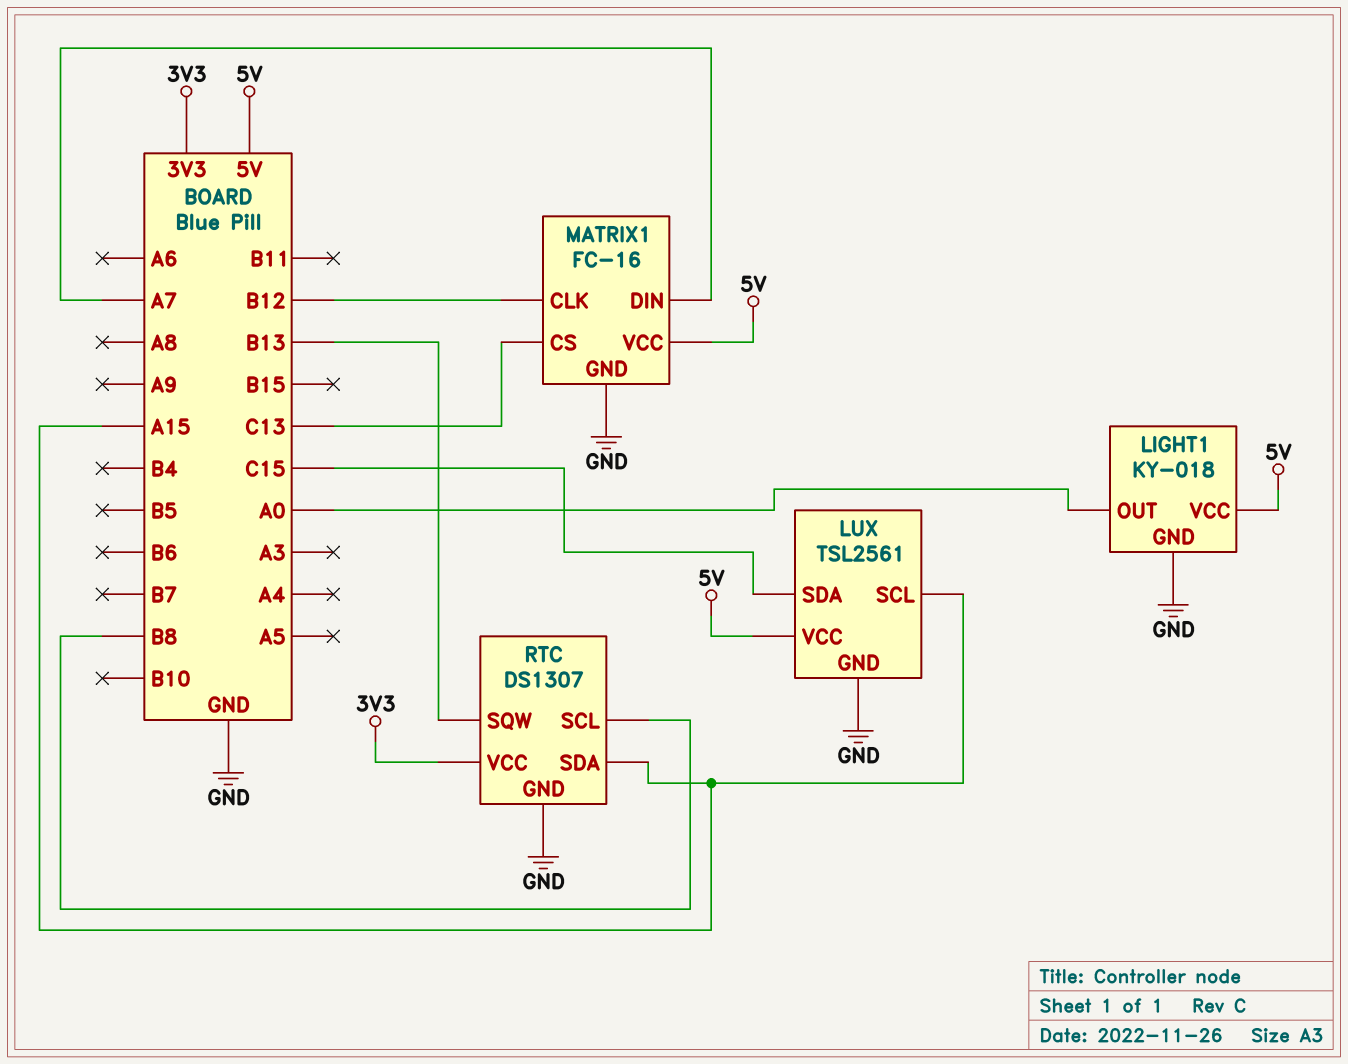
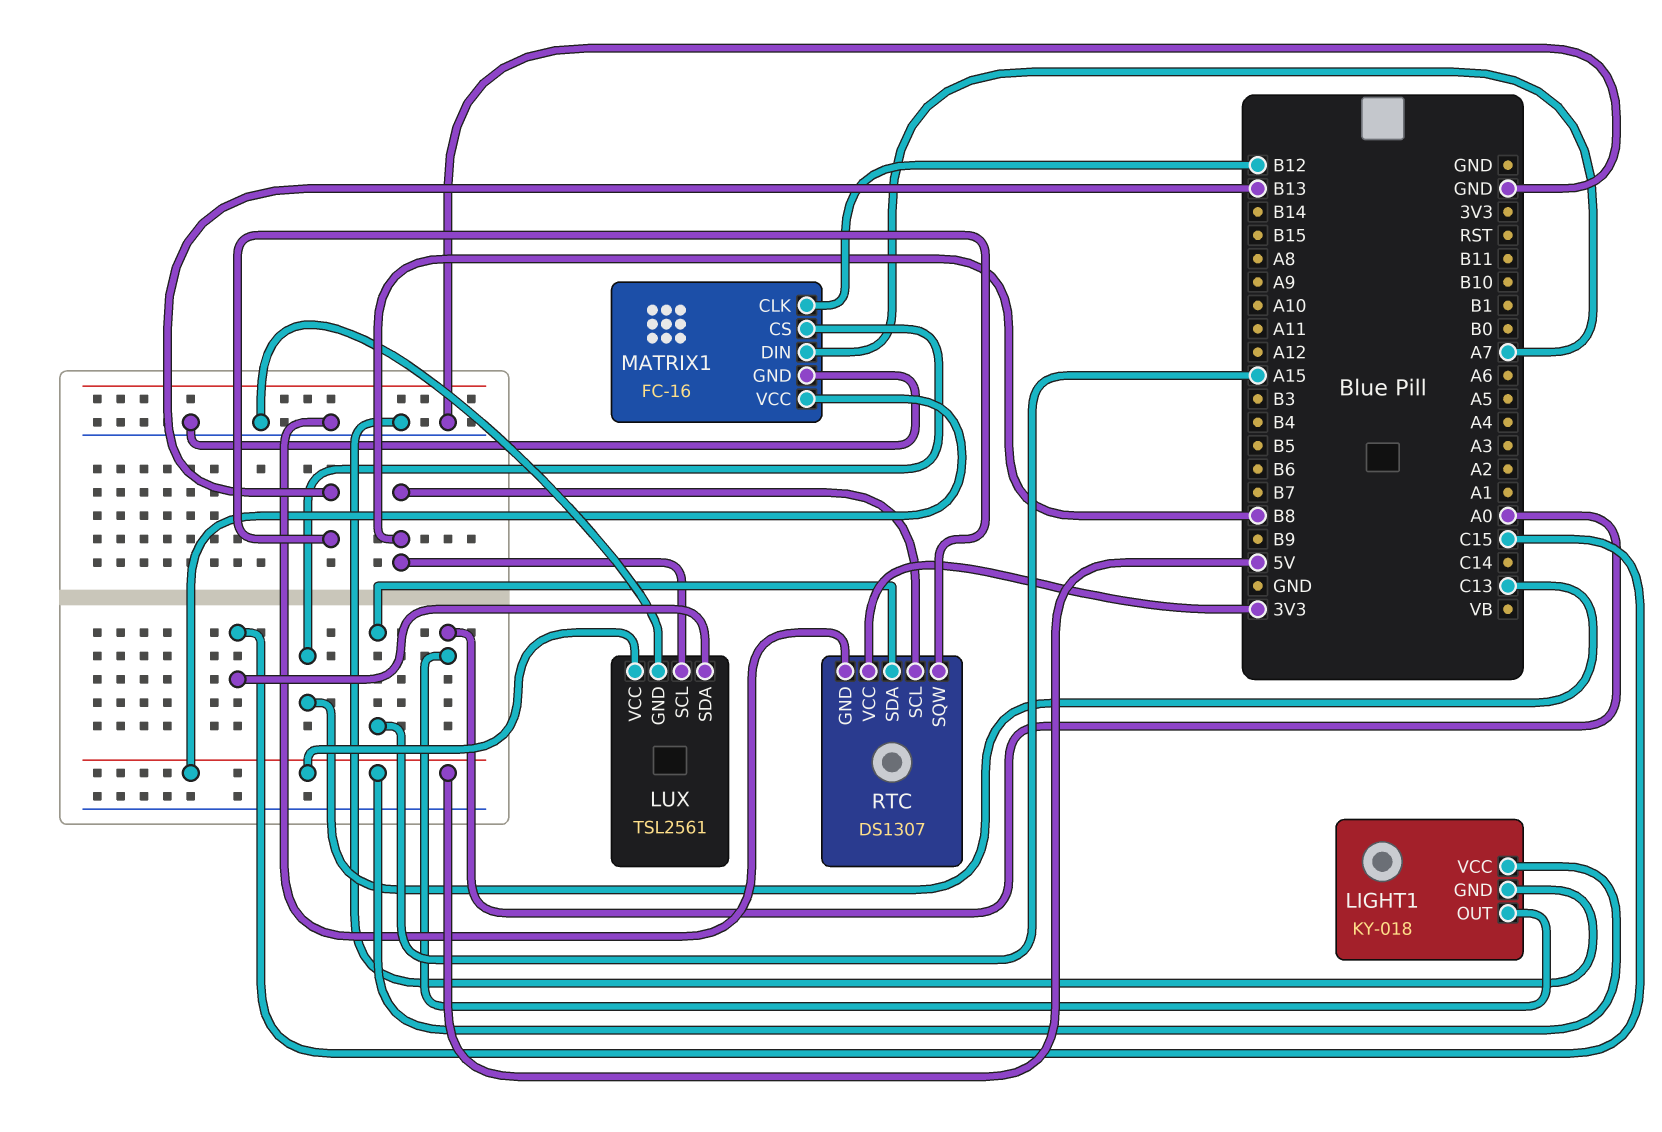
LUX pin SCL: A15 -> B8

